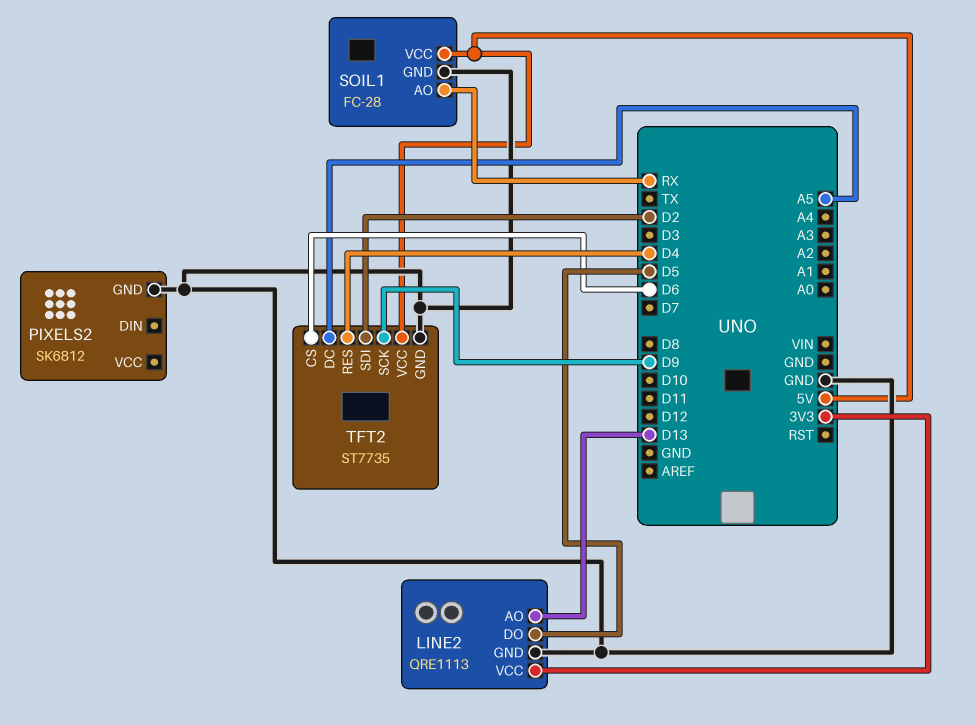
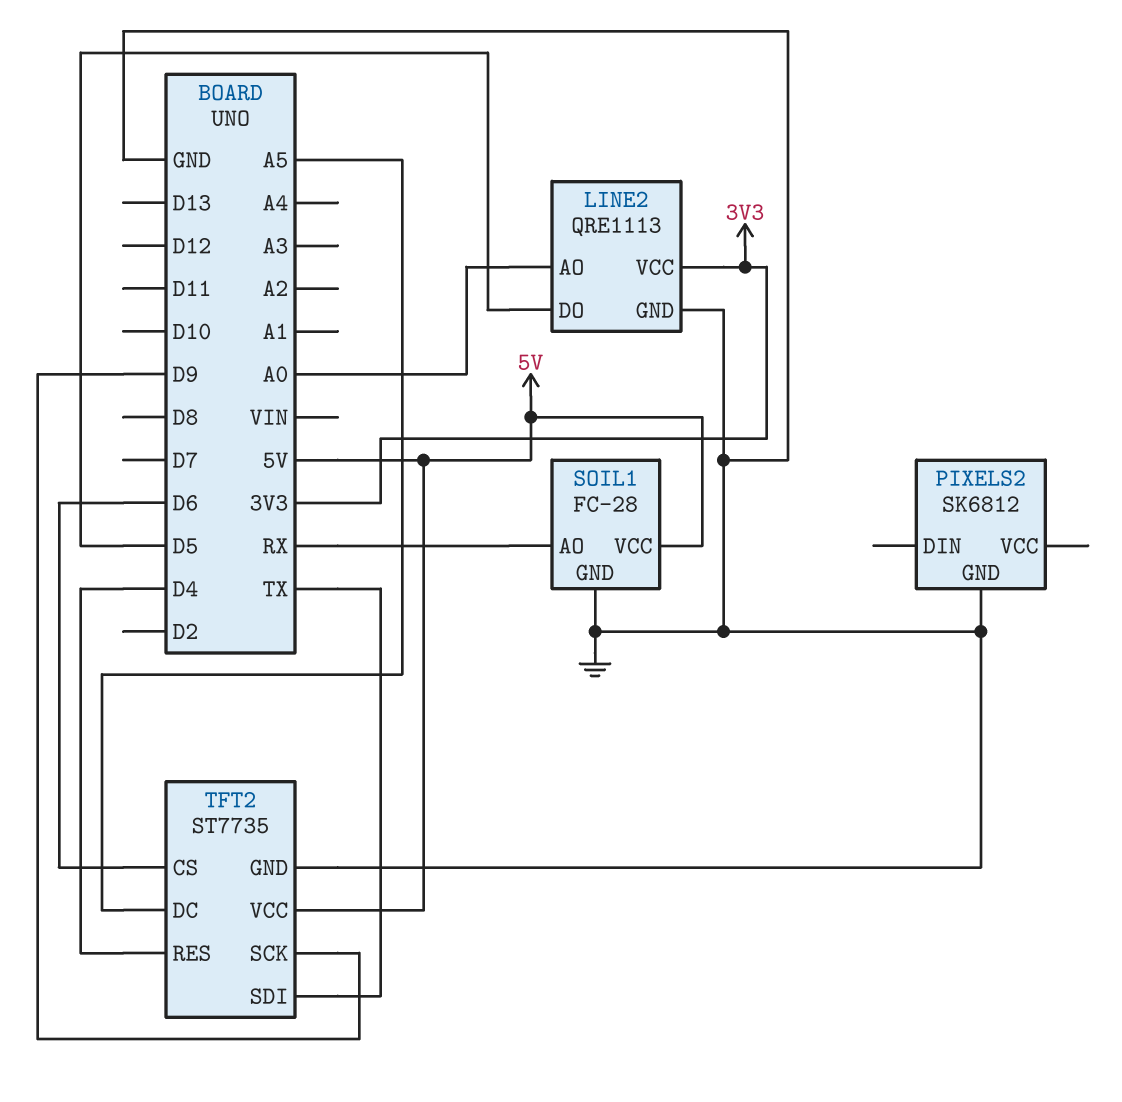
LINE2 pin AO: D13 -> A0
TFT2 pin SDI: D2 -> TX

